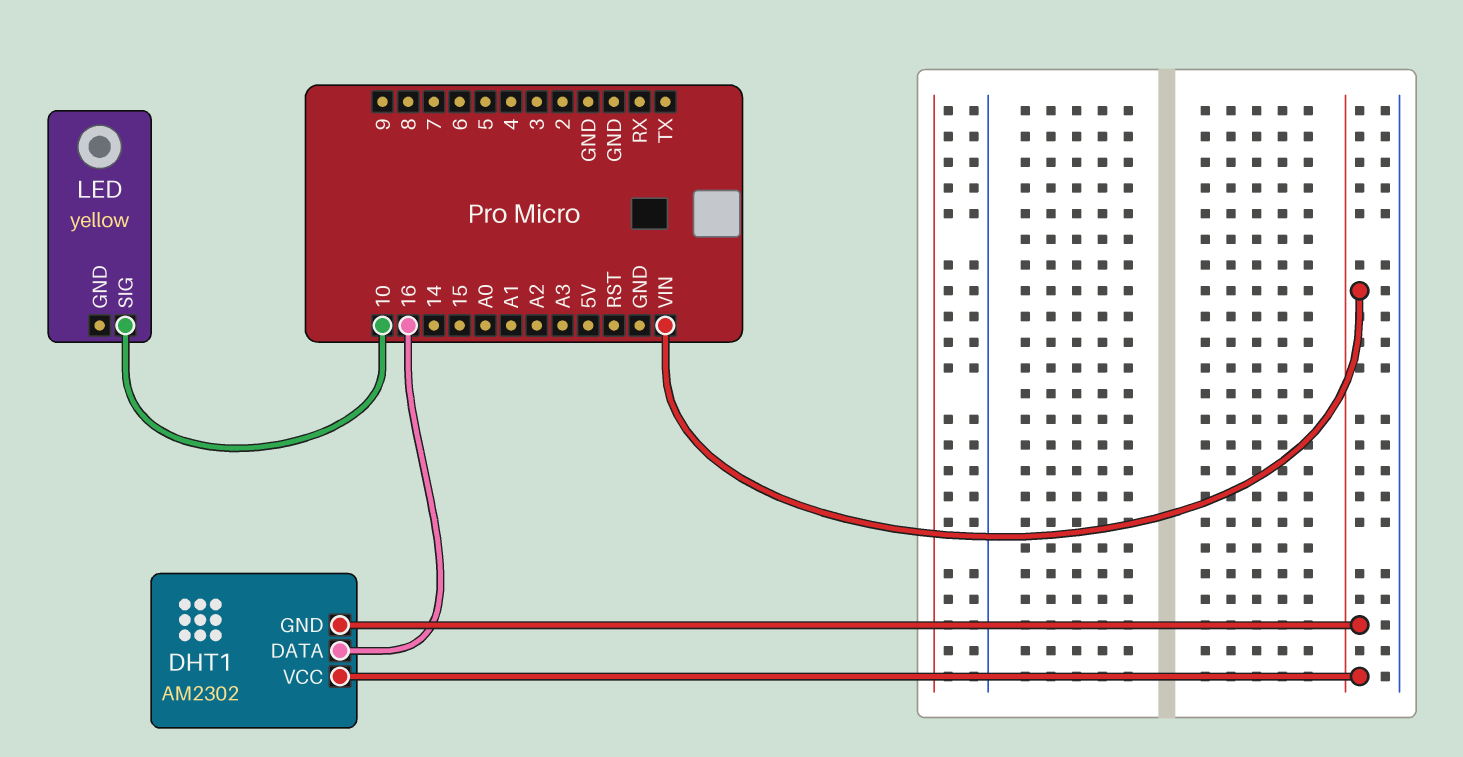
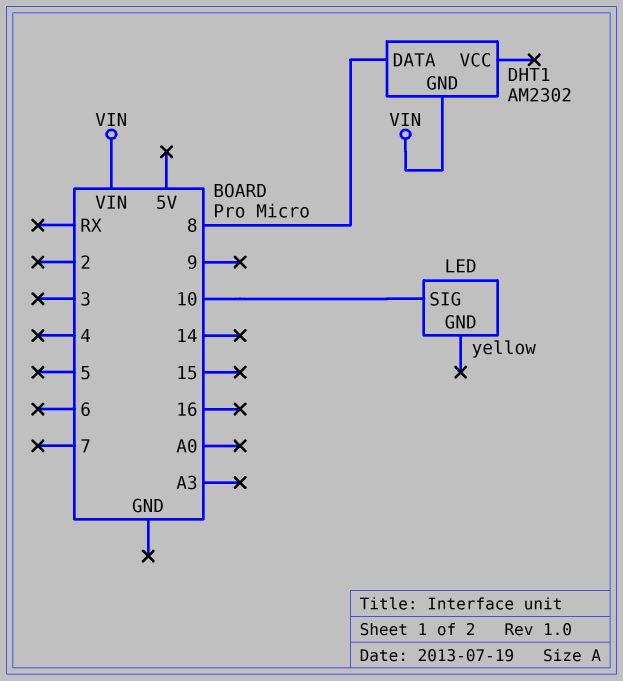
DHT1 pin DATA: 16 -> 8
DHT1 pin VCC: VIN -> none

